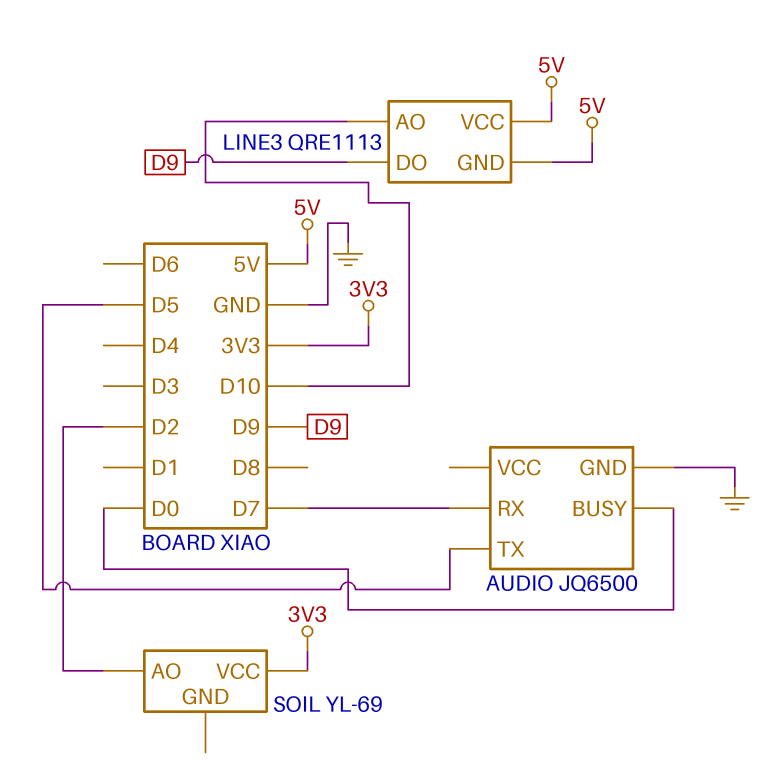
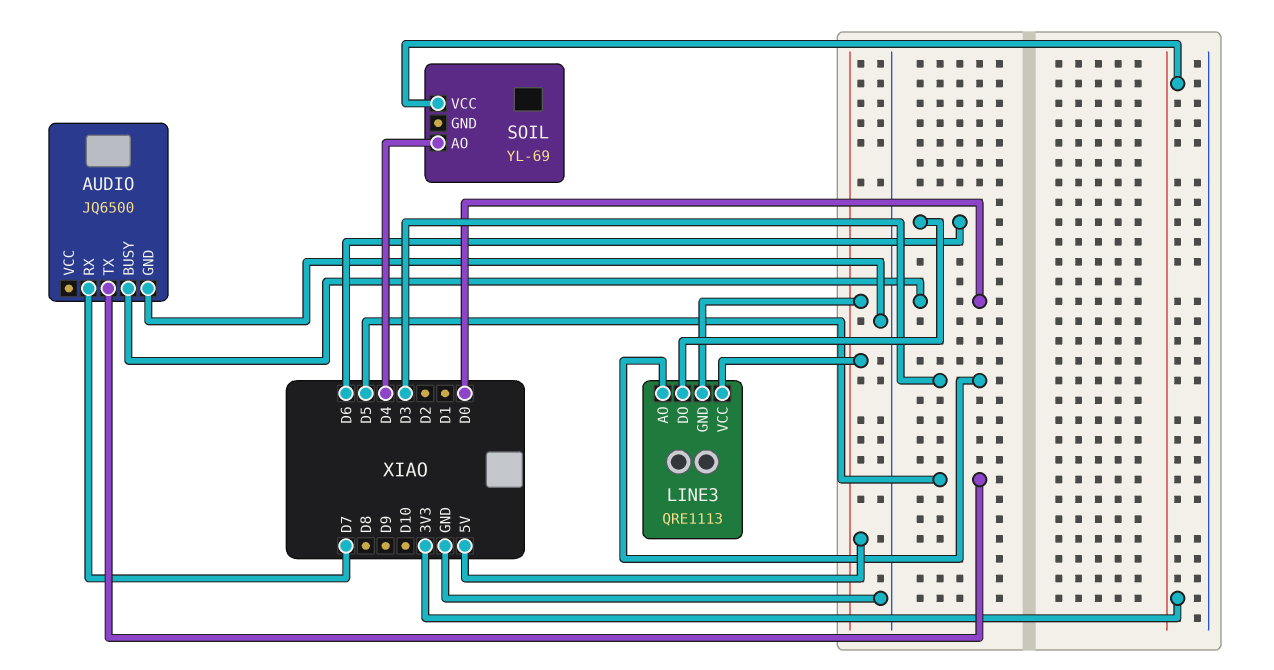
LINE3 pin AO: D10 -> D3
LINE3 pin DO: D9 -> D6
SOIL pin AO: D2 -> D4

